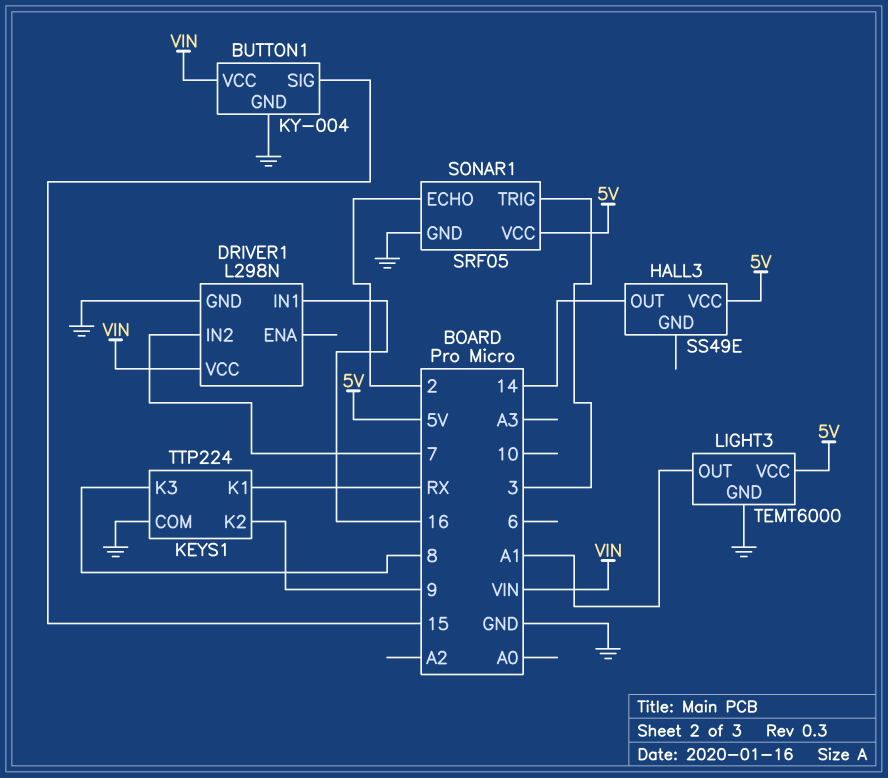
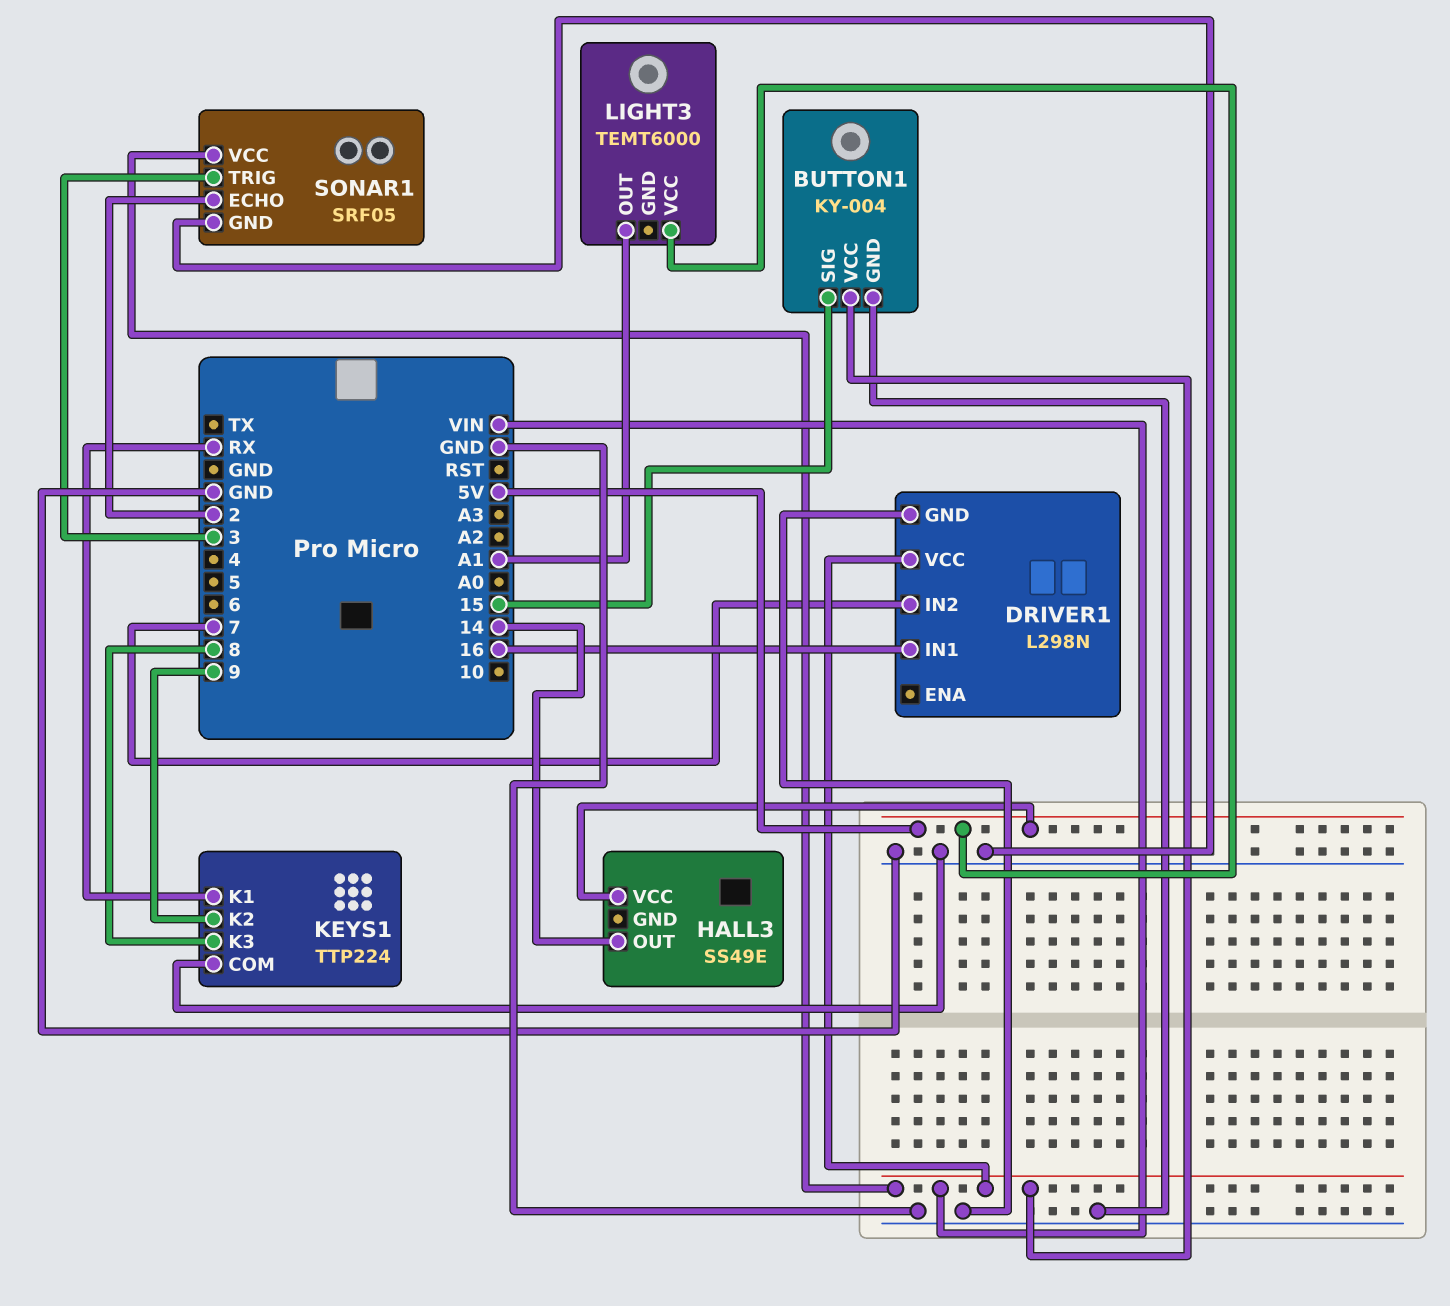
LIGHT3 pin GND: GND -> none
SONAR1 pin VCC: 5V -> VIN

